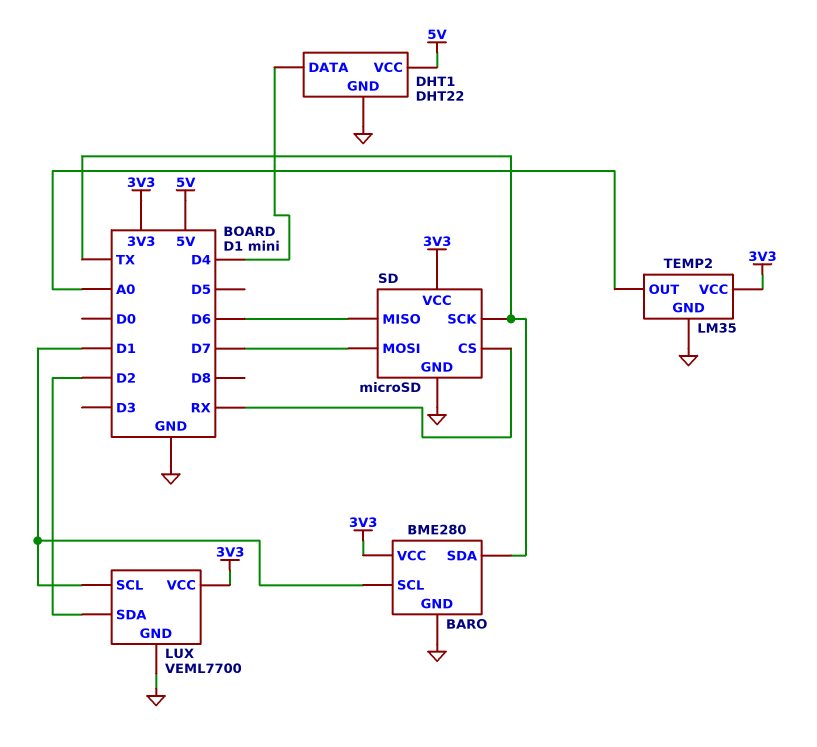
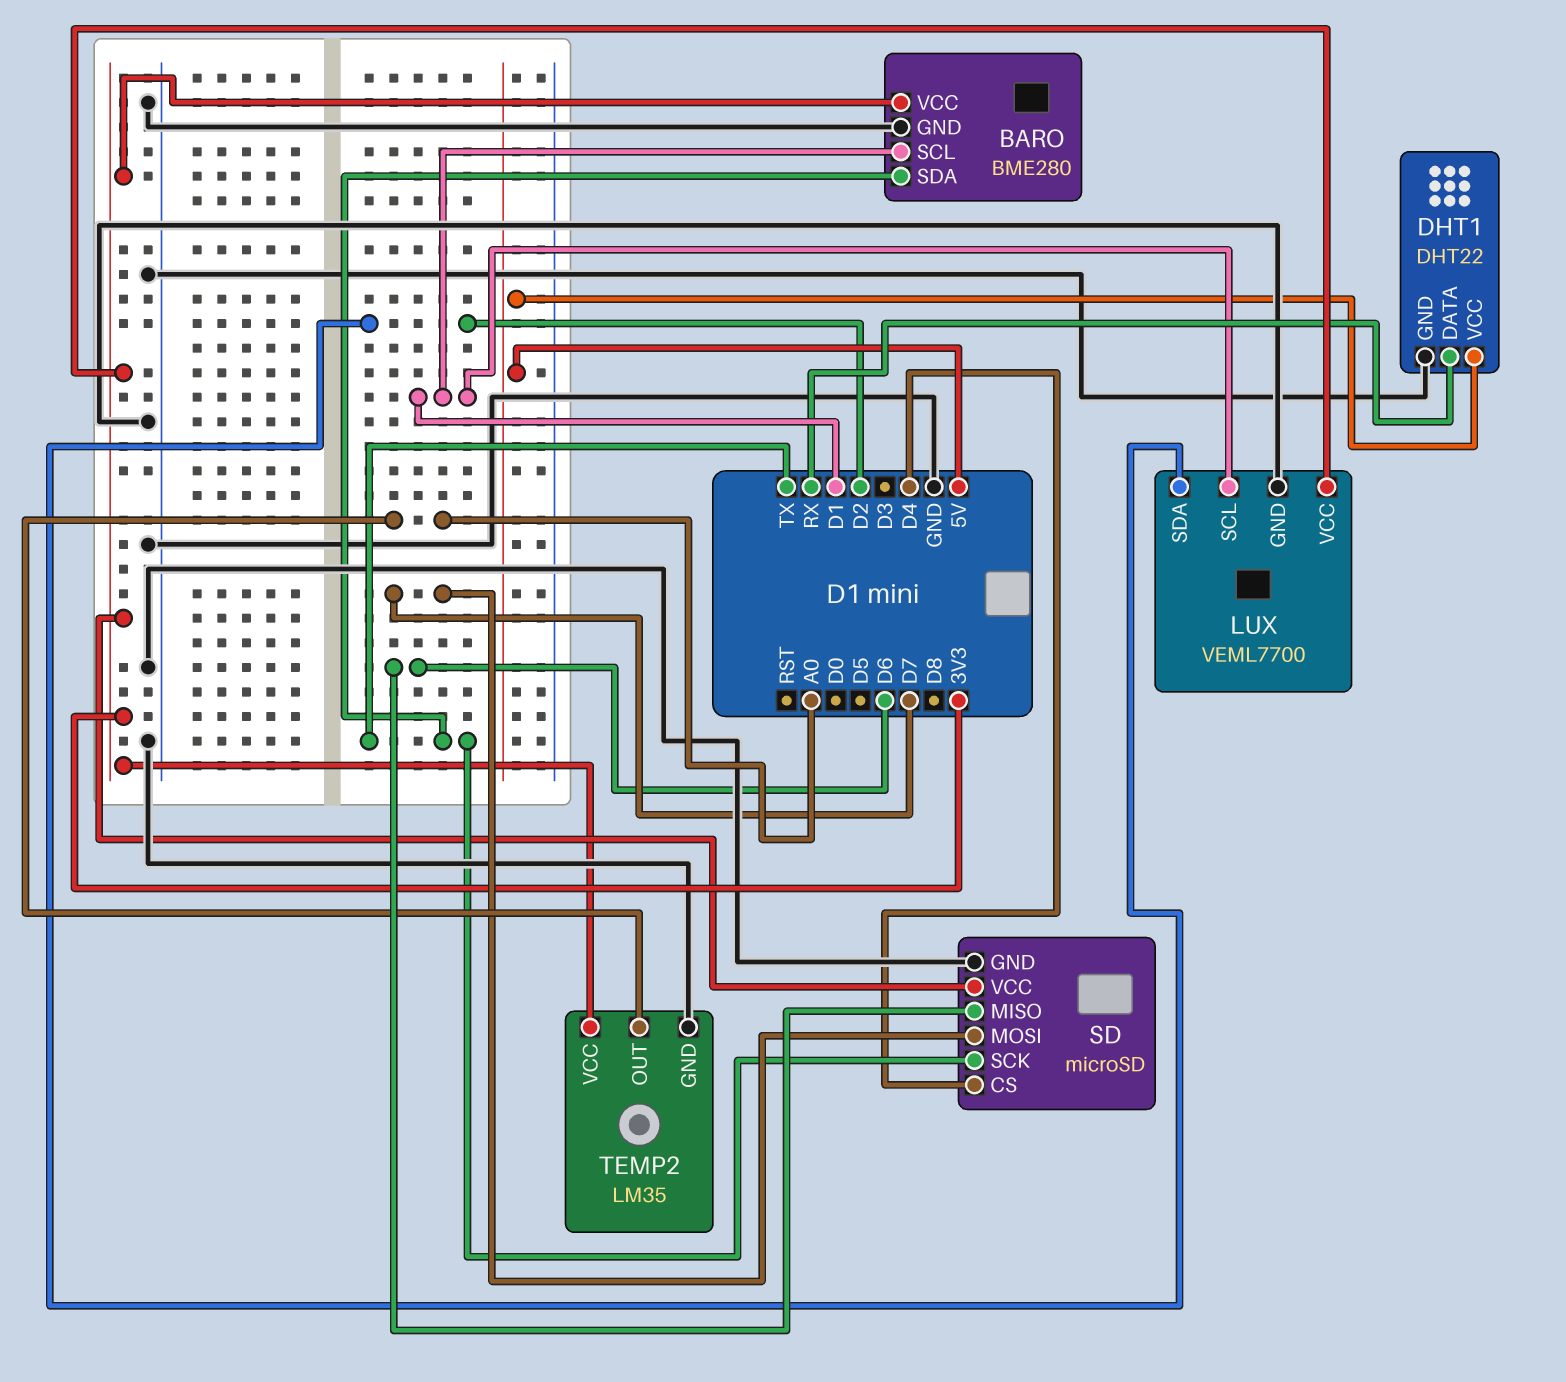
DHT1 pin DATA: D4 -> RX
SD pin CS: RX -> D4

